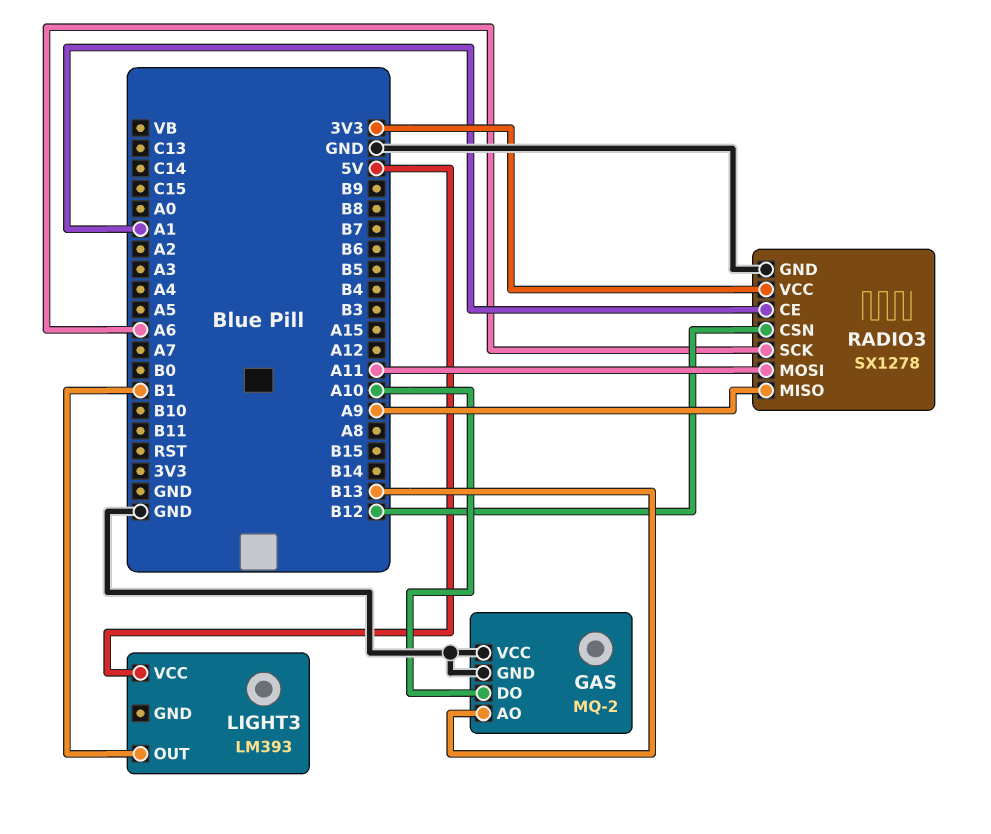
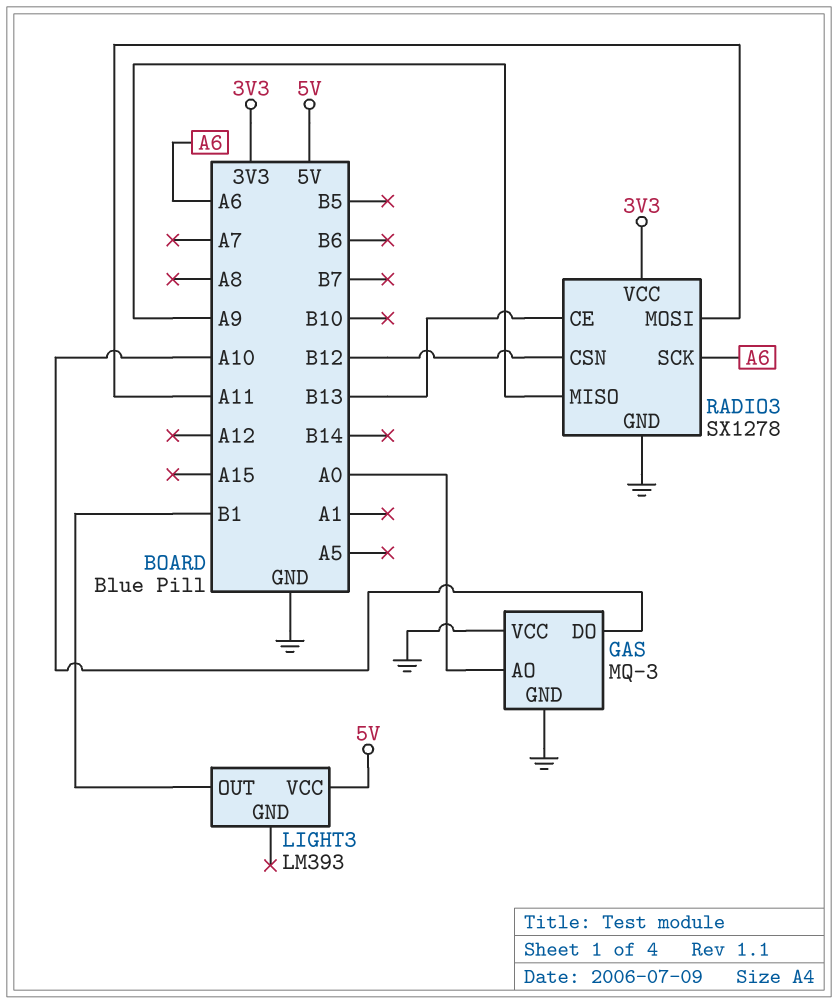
GAS: MQ-2 -> MQ-3
GAS pin AO: B13 -> A0
RADIO3 pin CE: A1 -> B13

